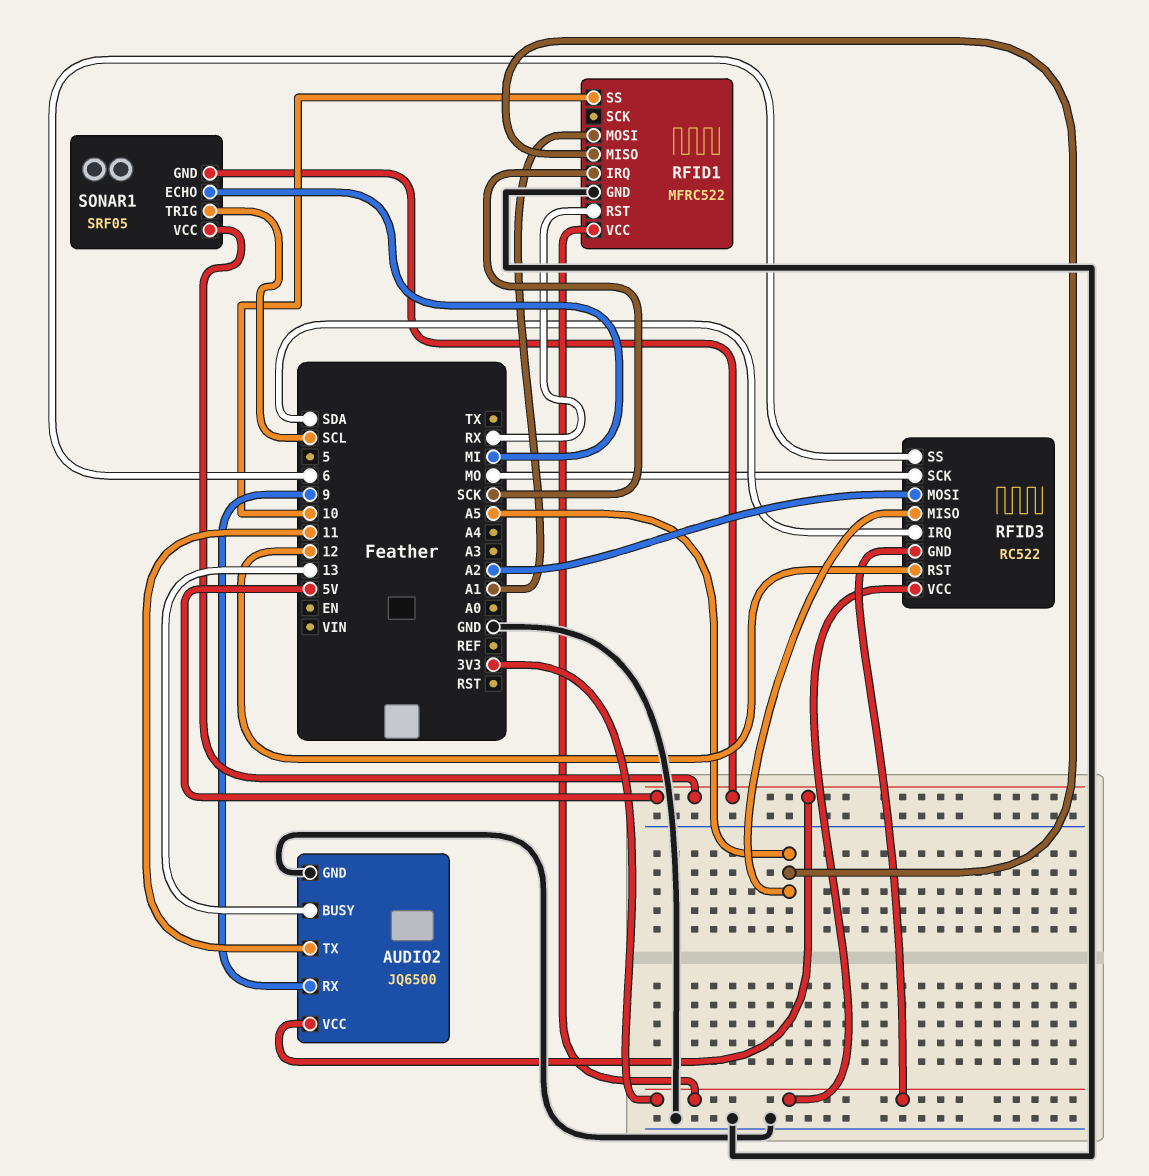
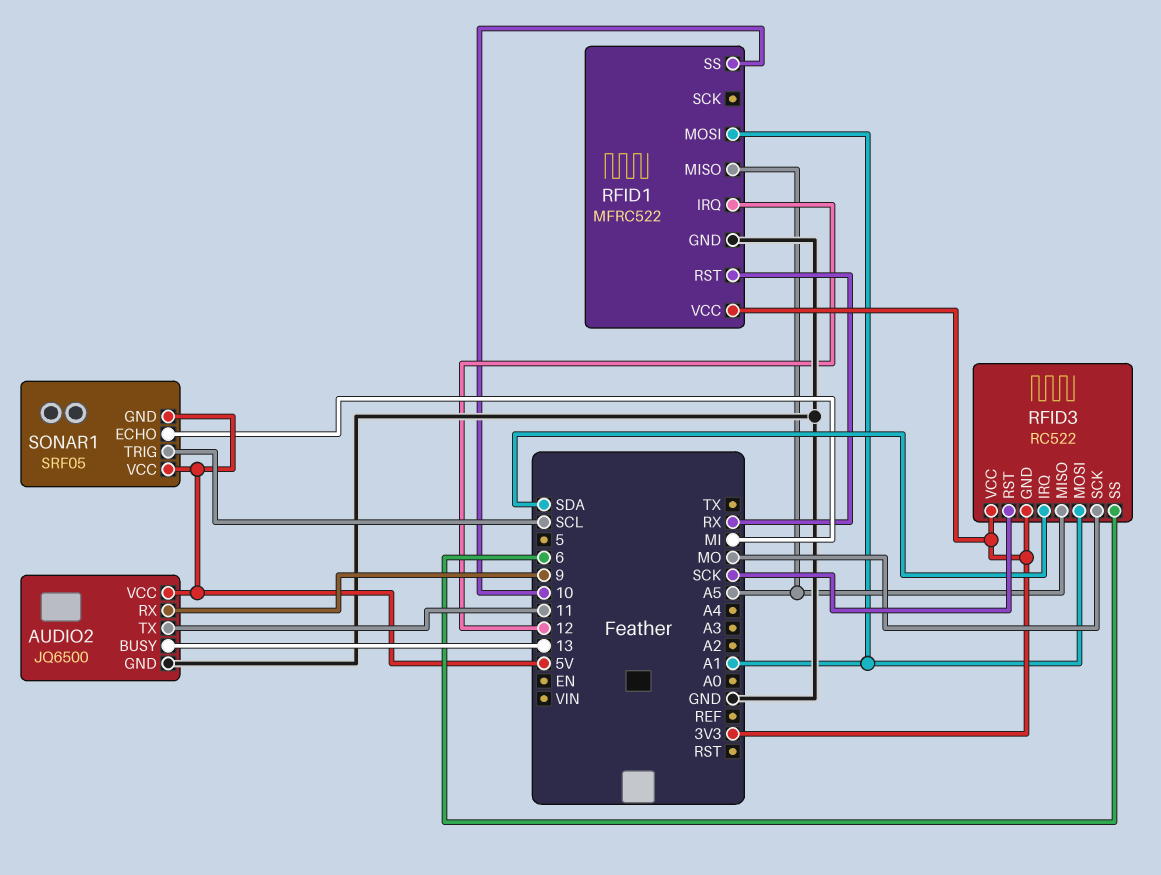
RFID1 pin IRQ: SCK -> 12
RFID3 pin MOSI: A2 -> A1
RFID3 pin RST: 12 -> SCK

